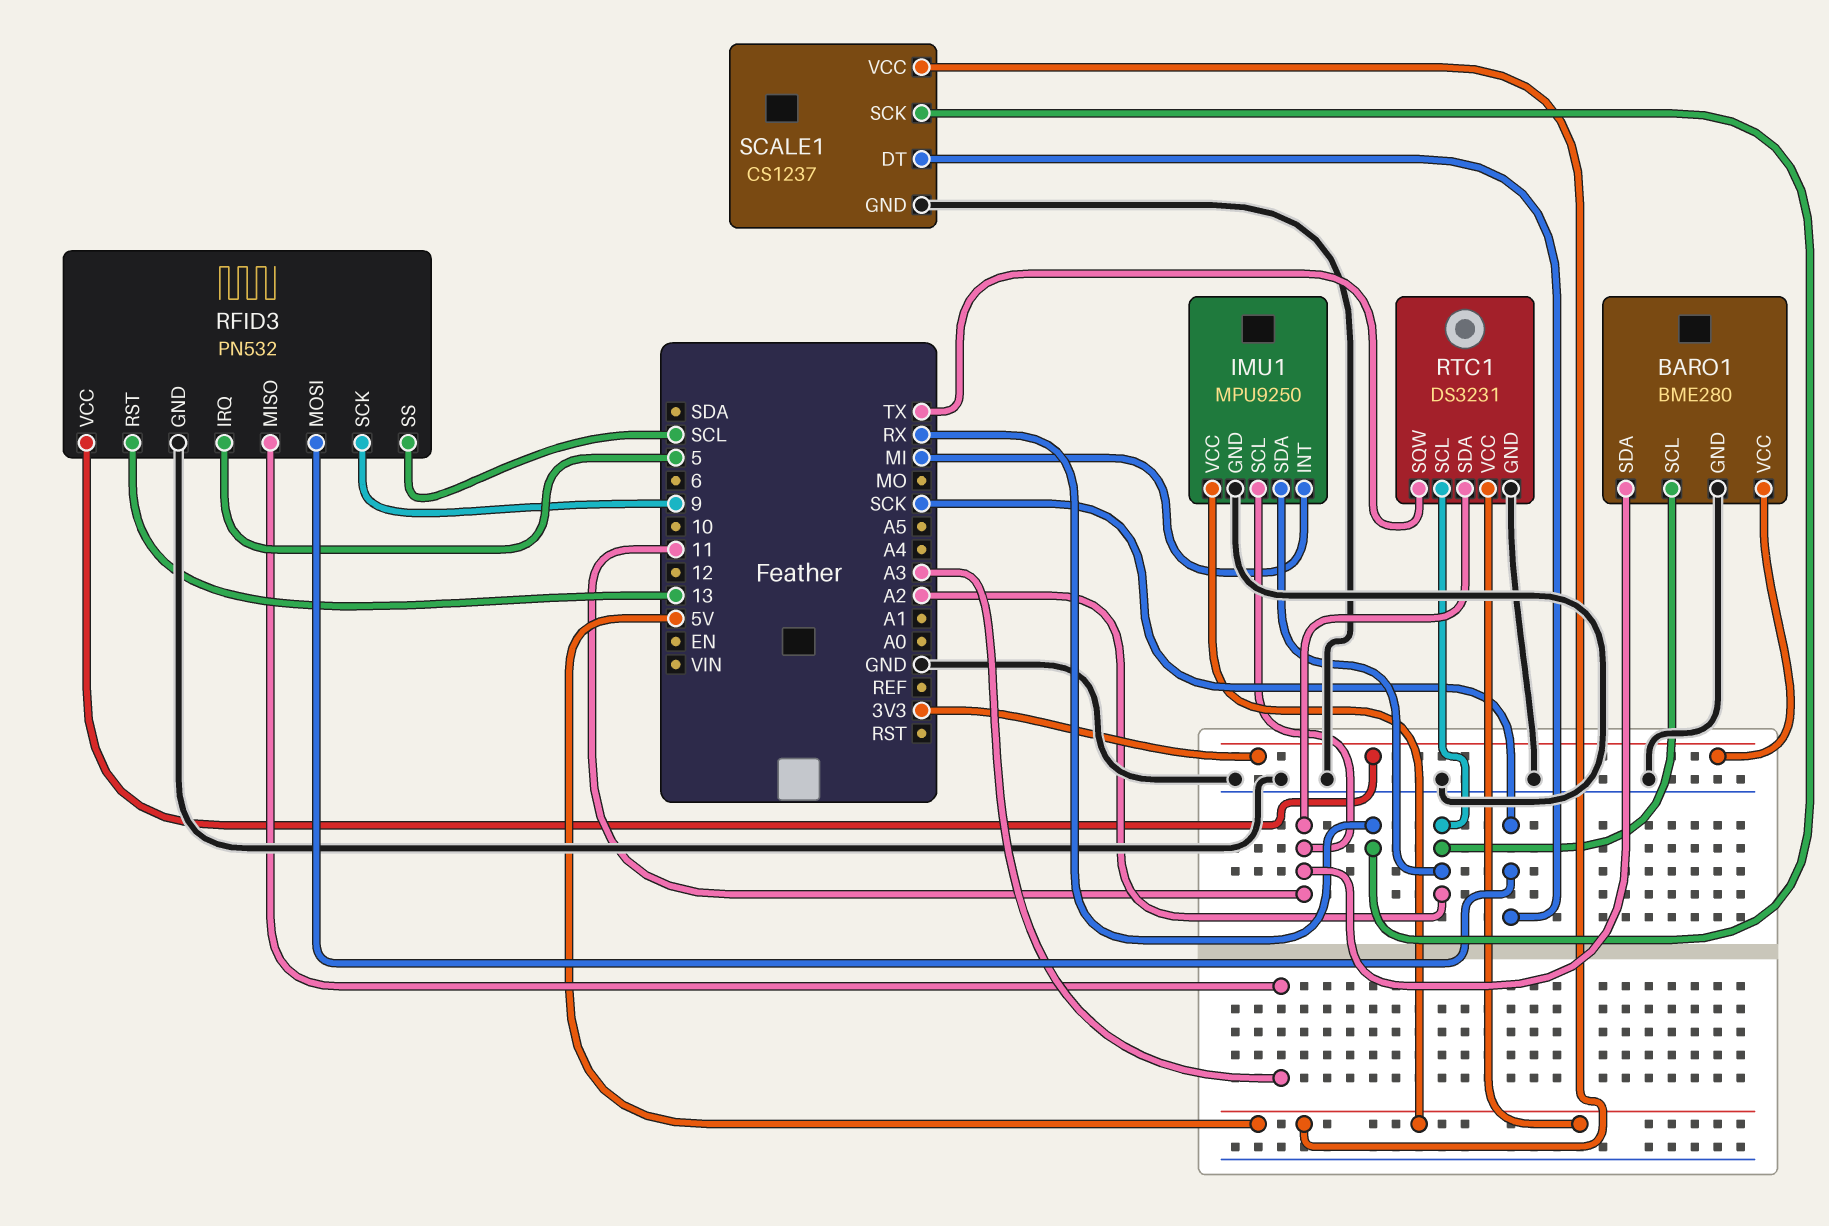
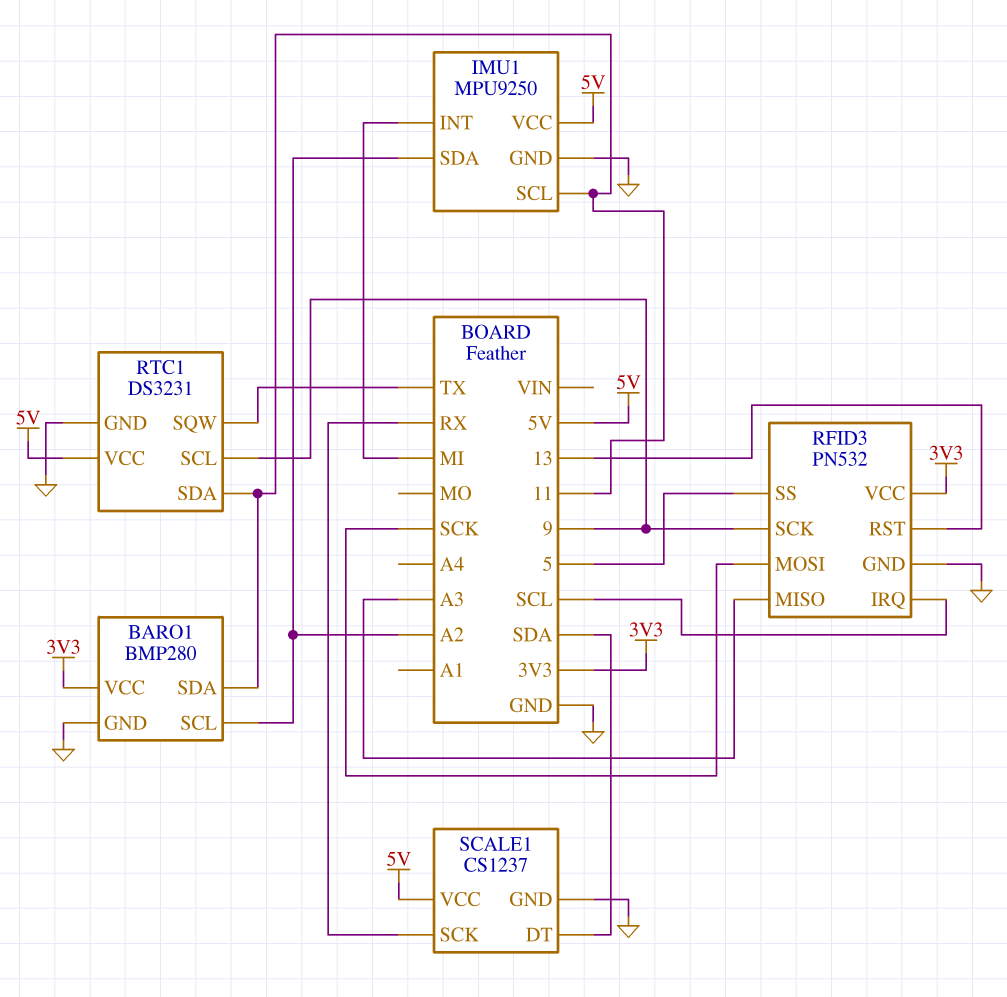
BARO1: BME280 -> BMP280
RFID3 pin IRQ: 5 -> SCL
RFID3 pin SS: SCL -> 5
RTC1 pin SCL: A2 -> 9
SCALE1 pin DT: SCK -> SDA

